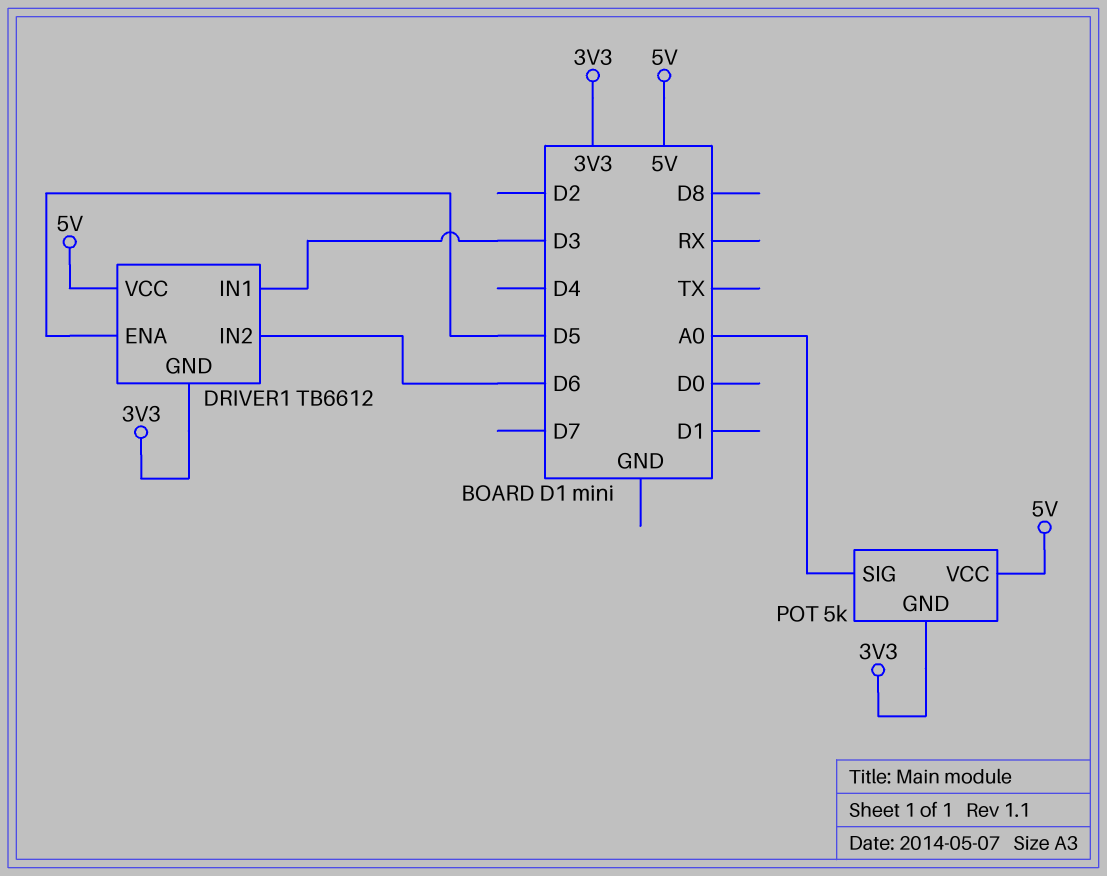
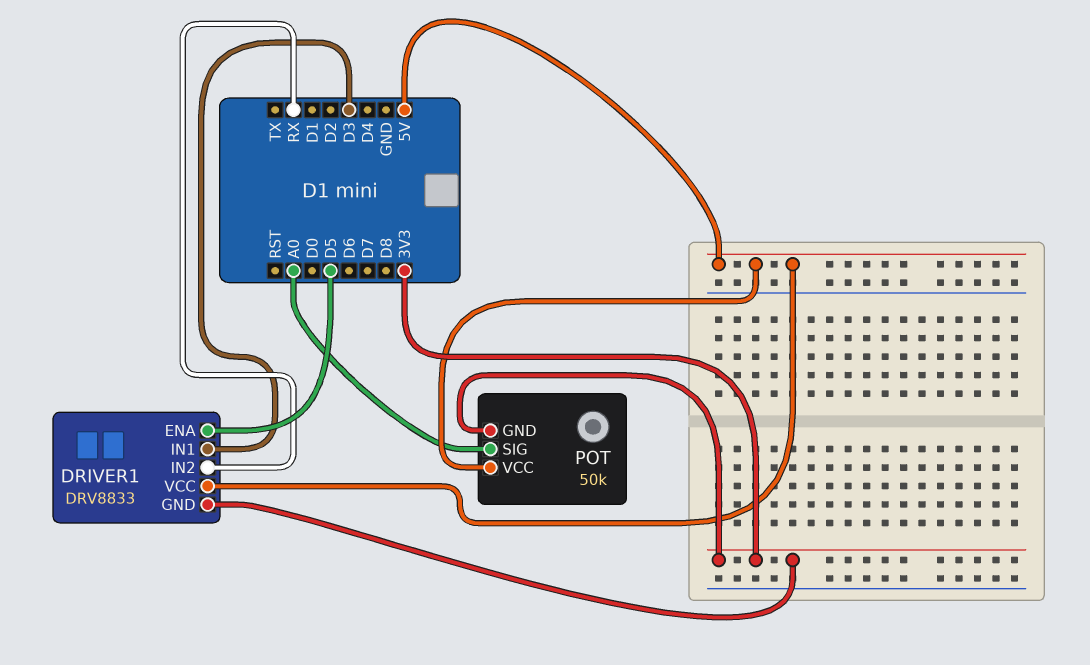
DRIVER1: TB6612 -> DRV8833
DRIVER1 pin IN2: D6 -> RX
POT: 5k -> 50k

